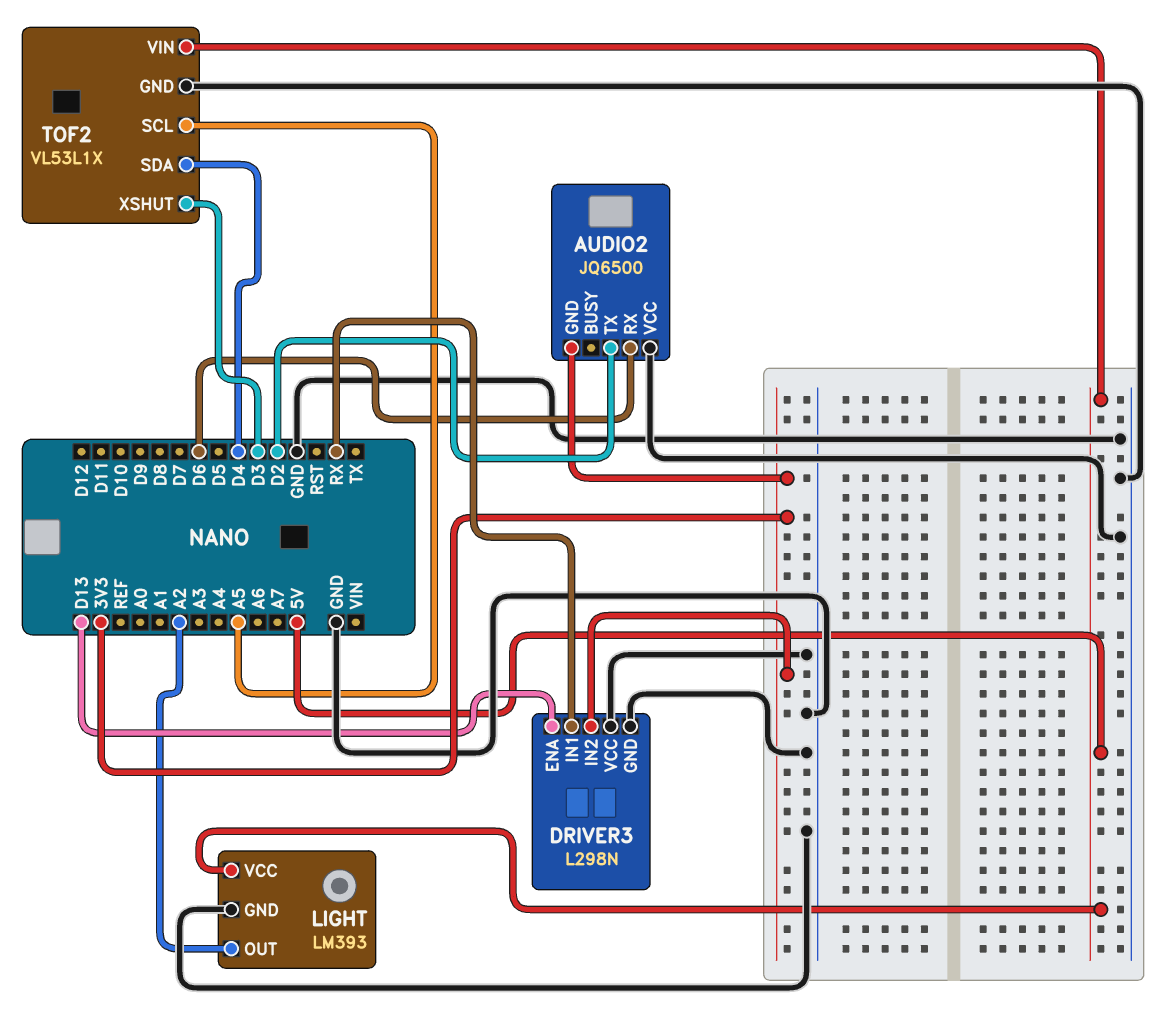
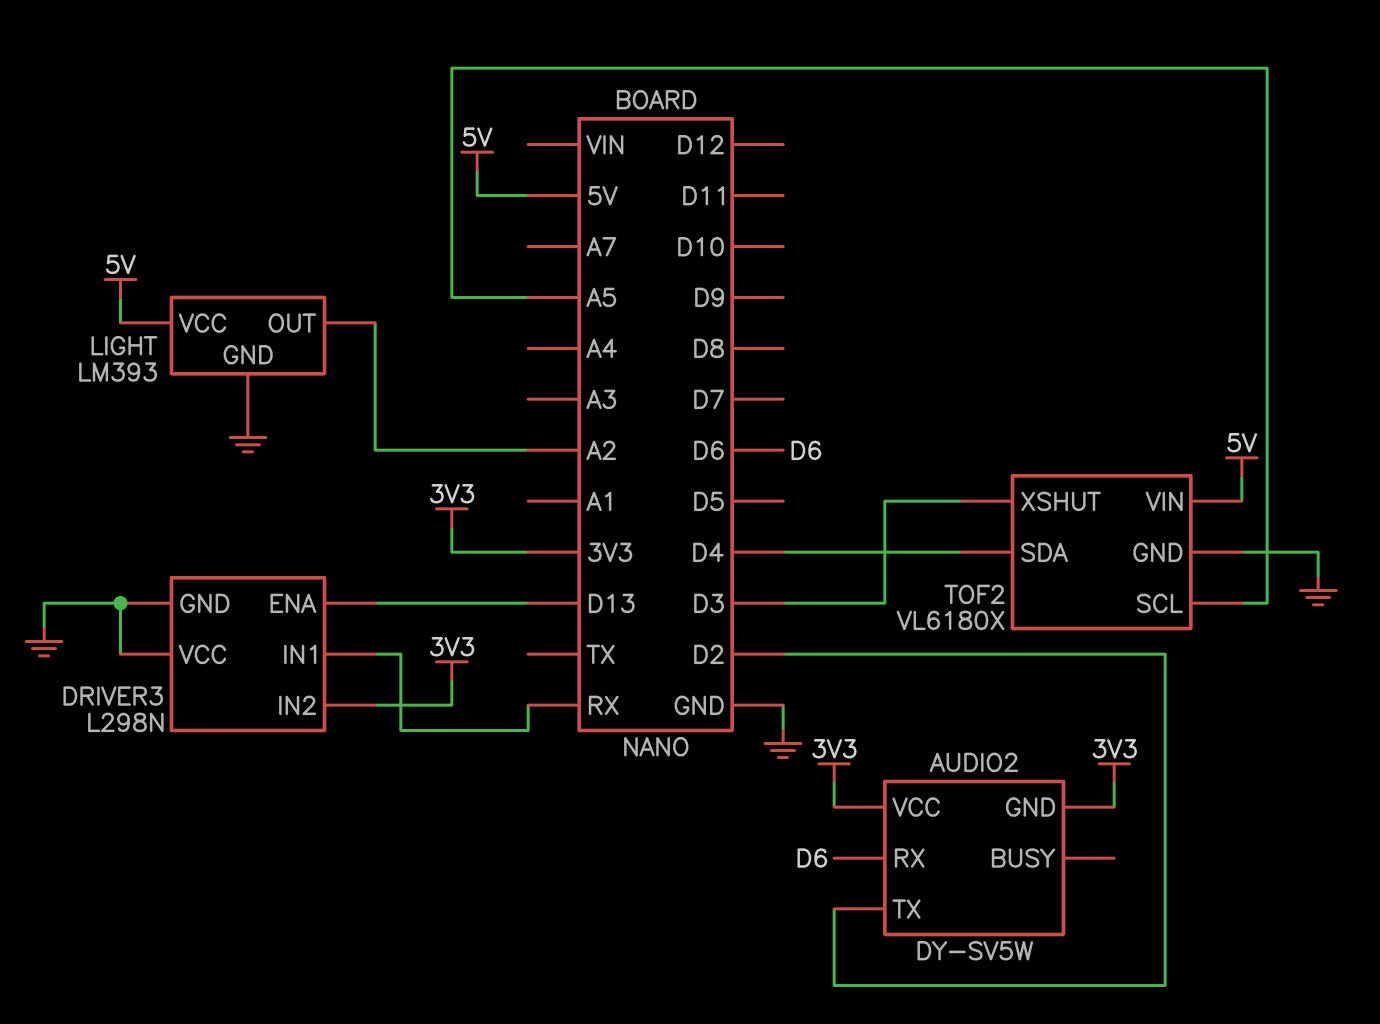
AUDIO2: JQ6500 -> DY-SV5W
AUDIO2 pin VCC: GND -> 3V3
TOF2: VL53L1X -> VL6180X

